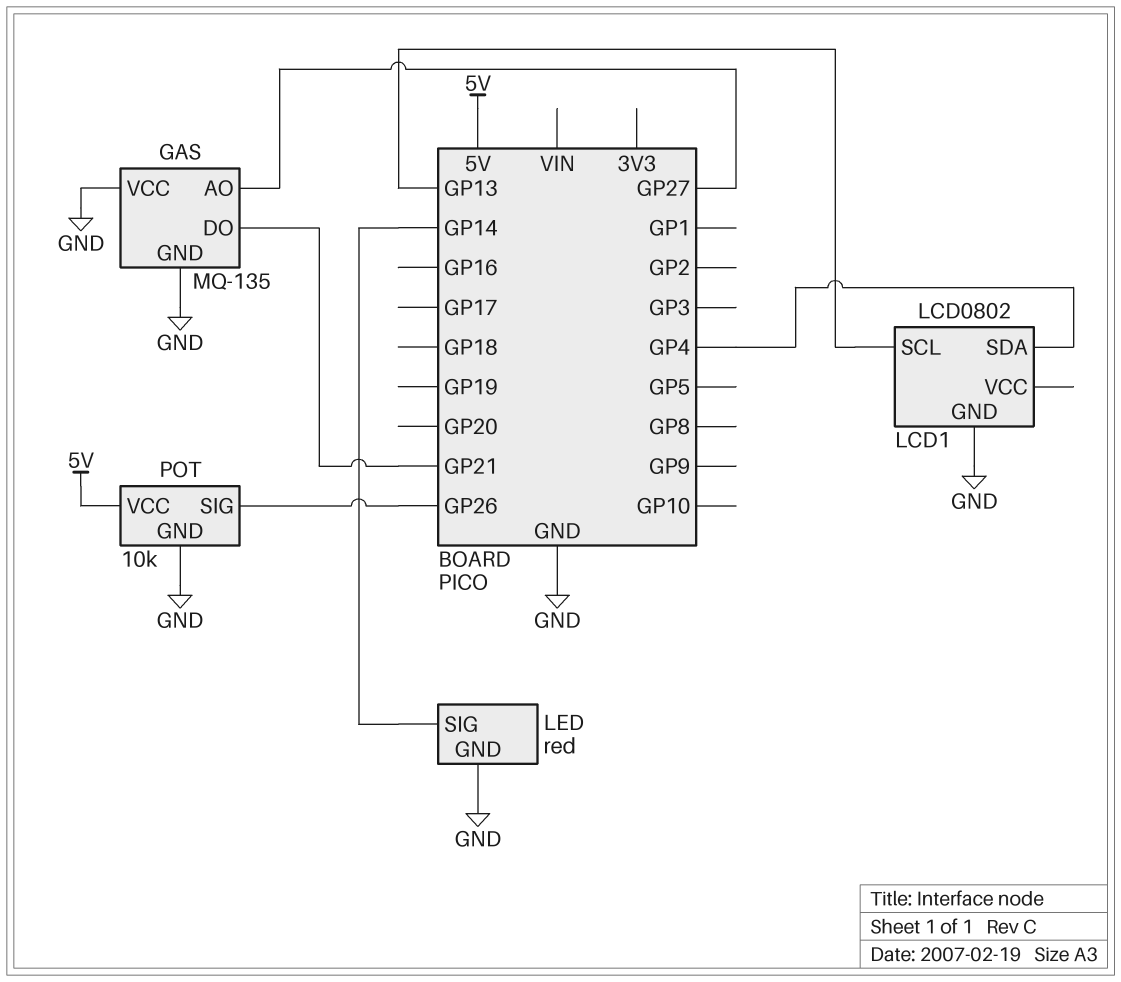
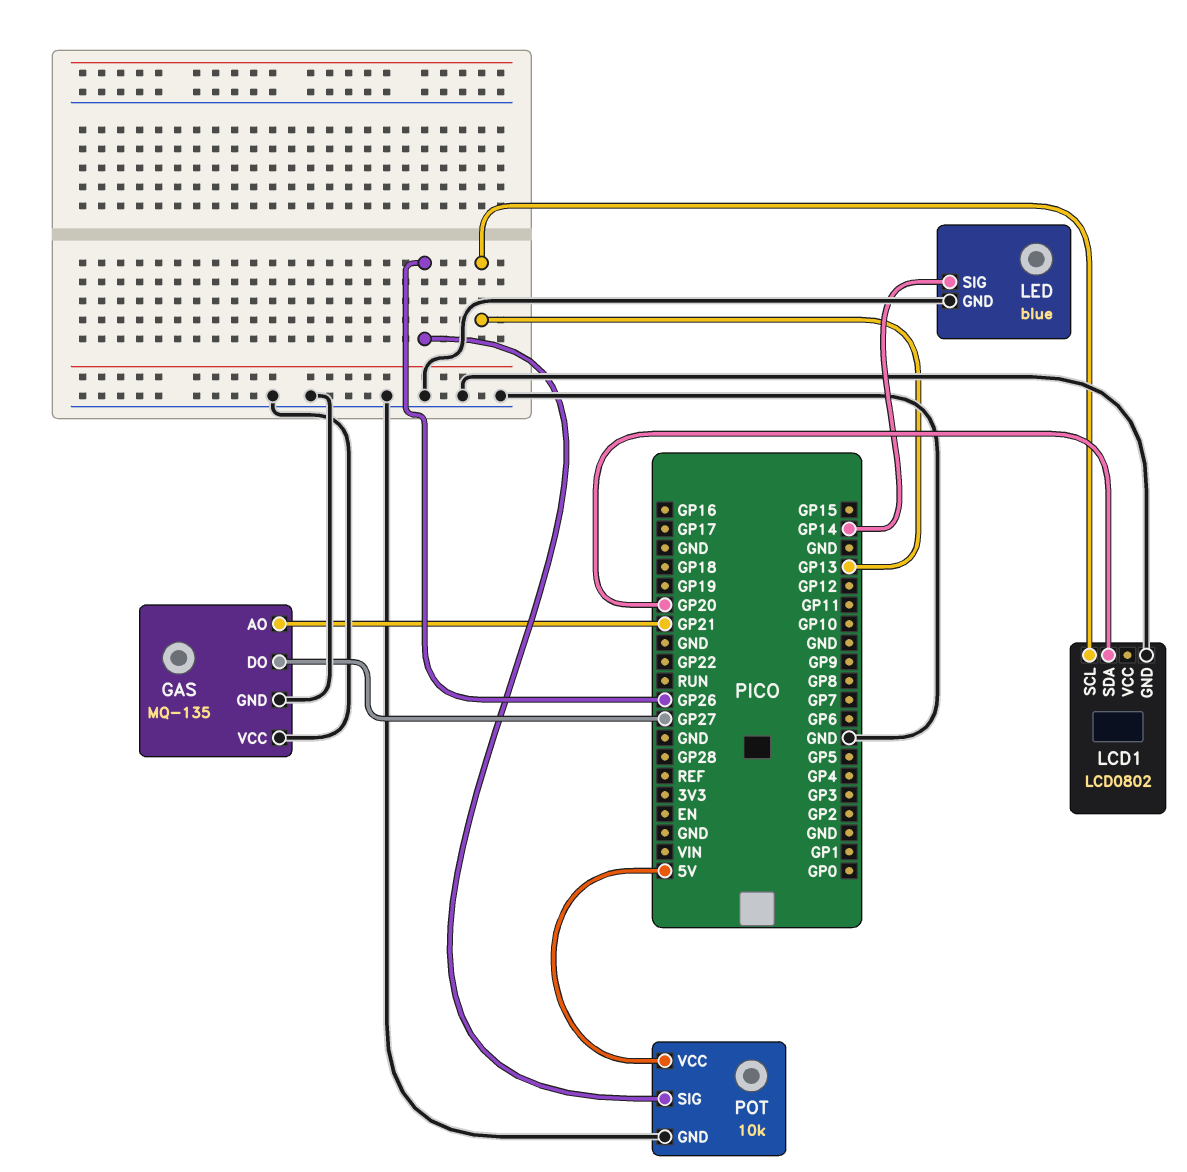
GAS pin AO: GP27 -> GP21
GAS pin DO: GP21 -> GP27
LCD1 pin SDA: GP4 -> GP20
LED: red -> blue

